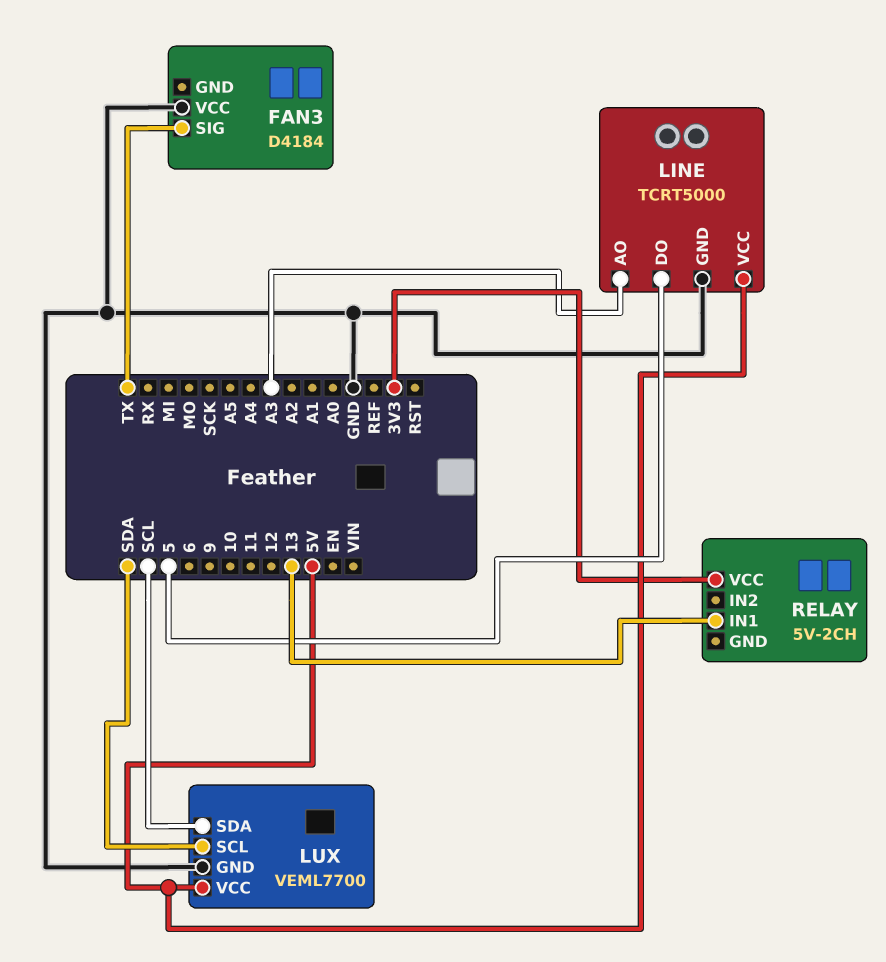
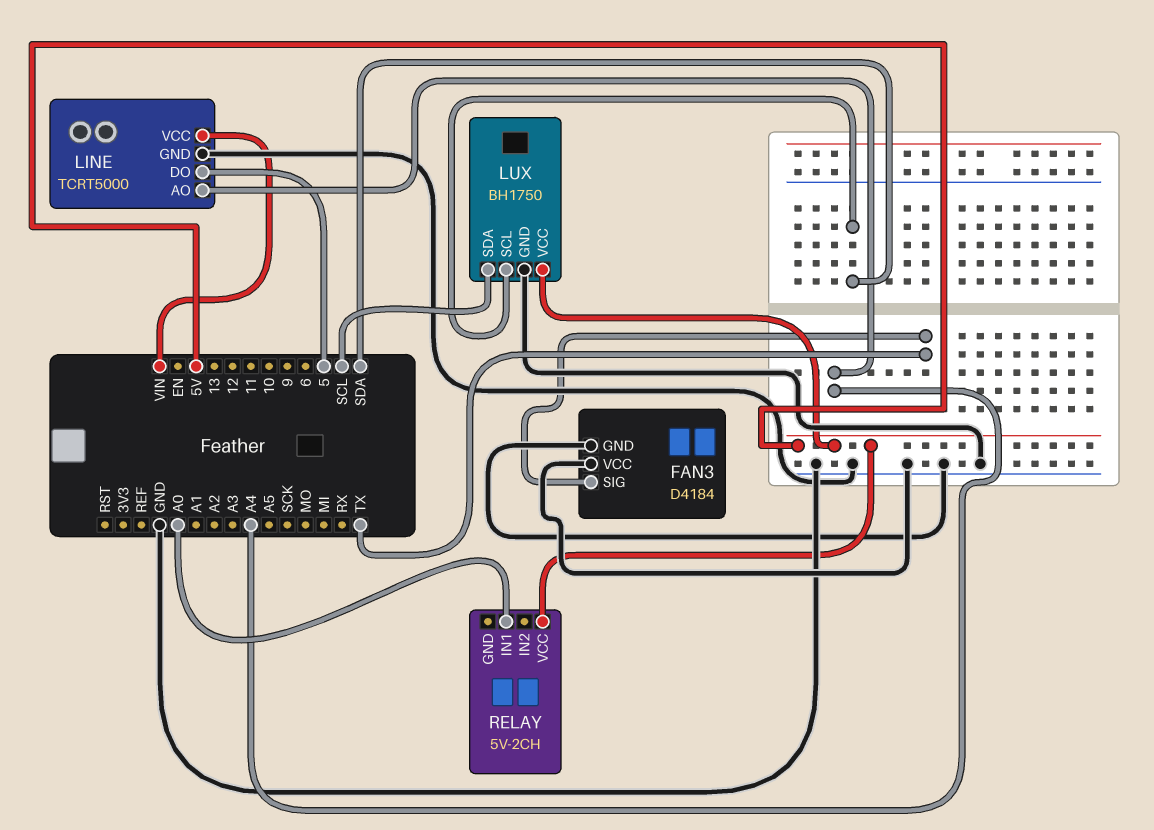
FAN3 pin GND: none -> GND
LINE pin AO: A3 -> A4
LINE pin VCC: 5V -> VIN
LUX: VEML7700 -> BH1750
RELAY pin IN1: 13 -> A0
RELAY pin VCC: 3V3 -> 5V

